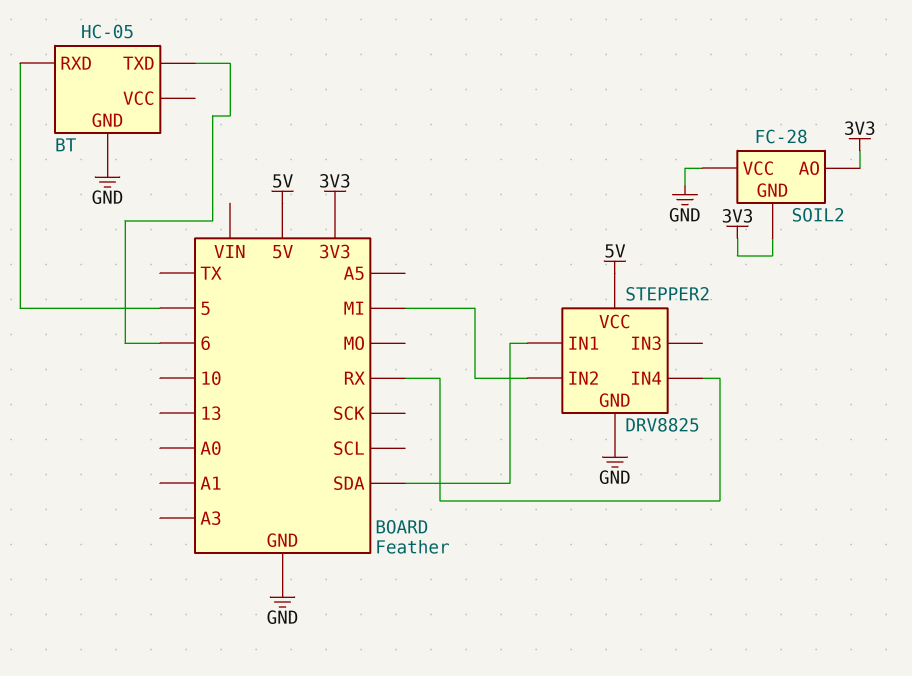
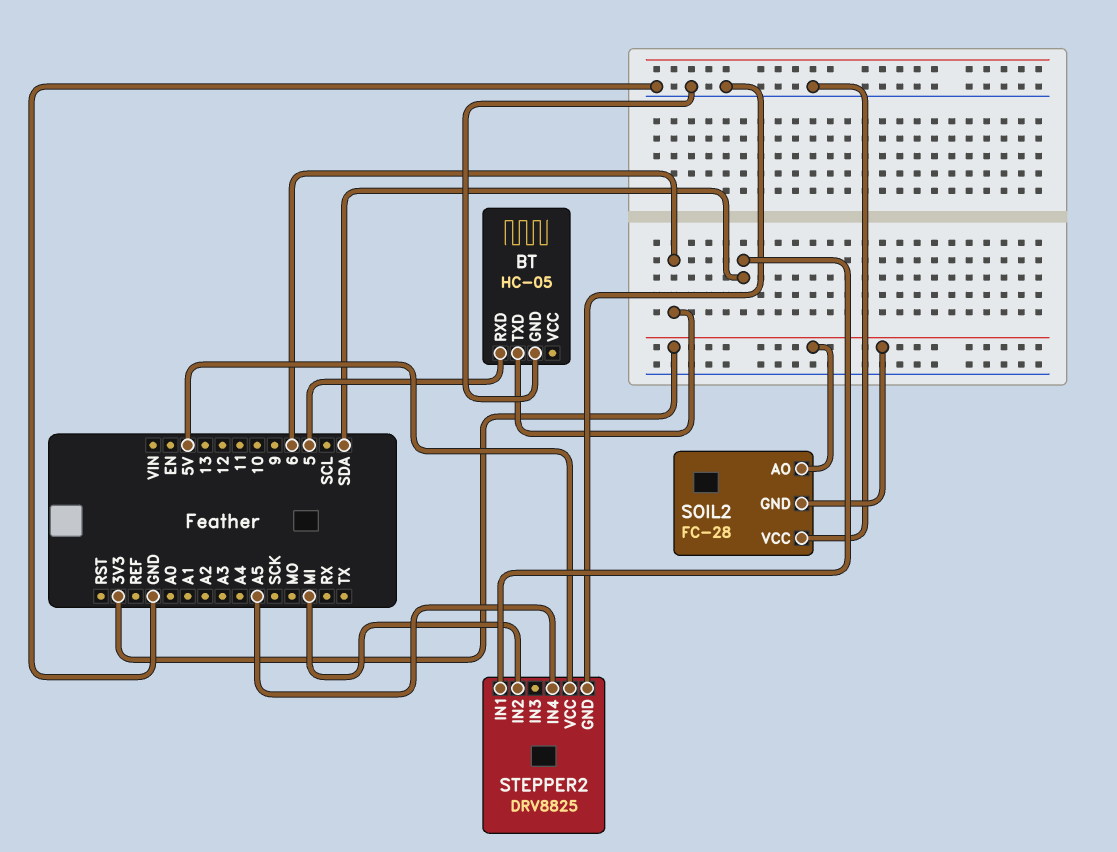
STEPPER2 pin IN4: RX -> A5

